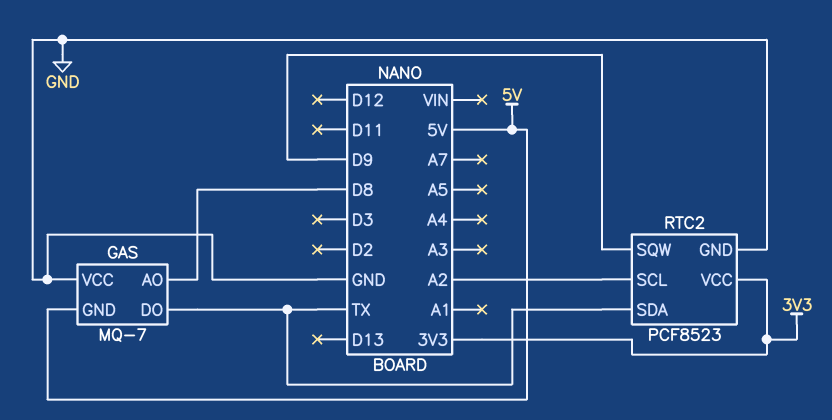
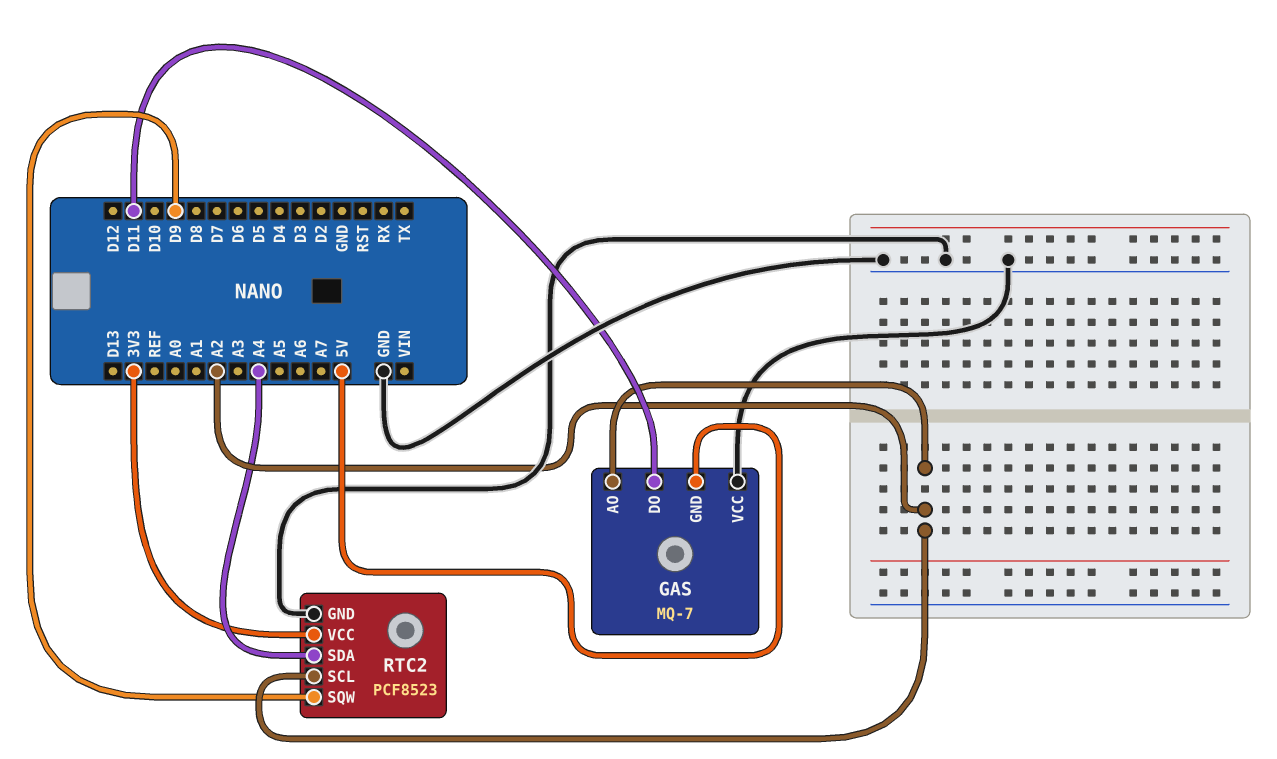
GAS pin AO: D8 -> A2
GAS pin DO: TX -> D11
RTC2 pin SDA: TX -> A4

